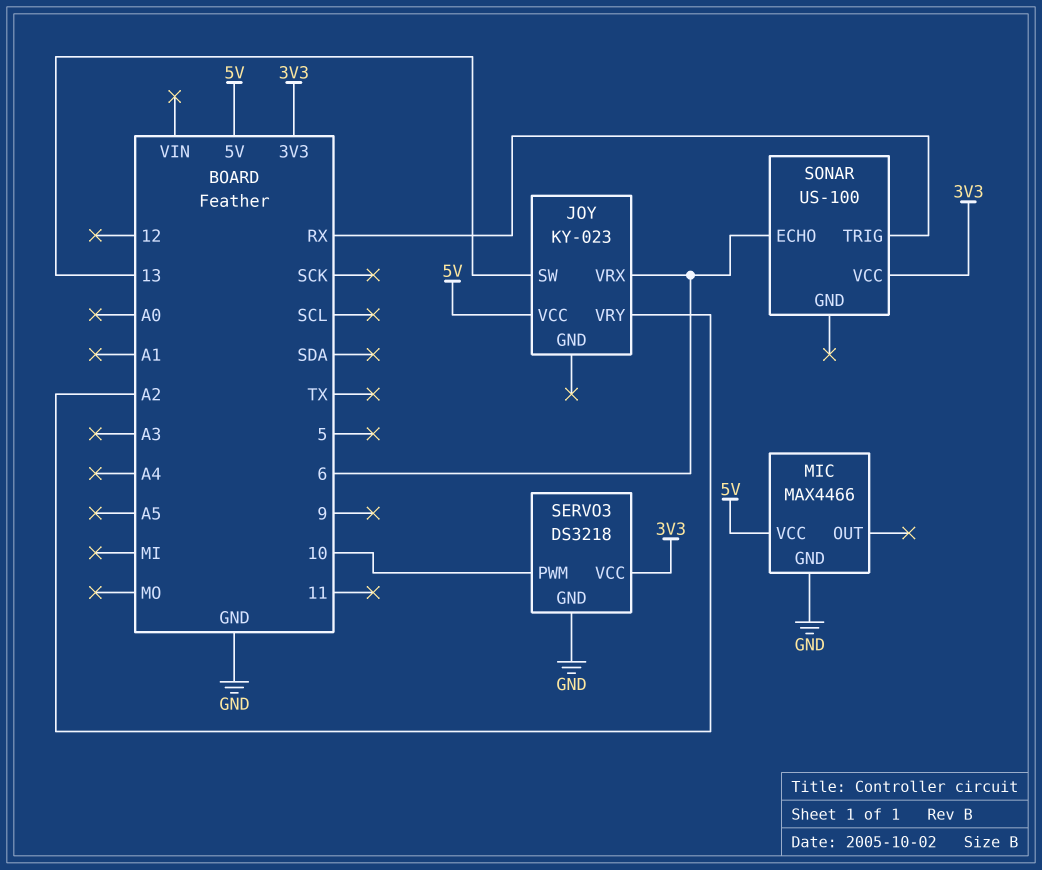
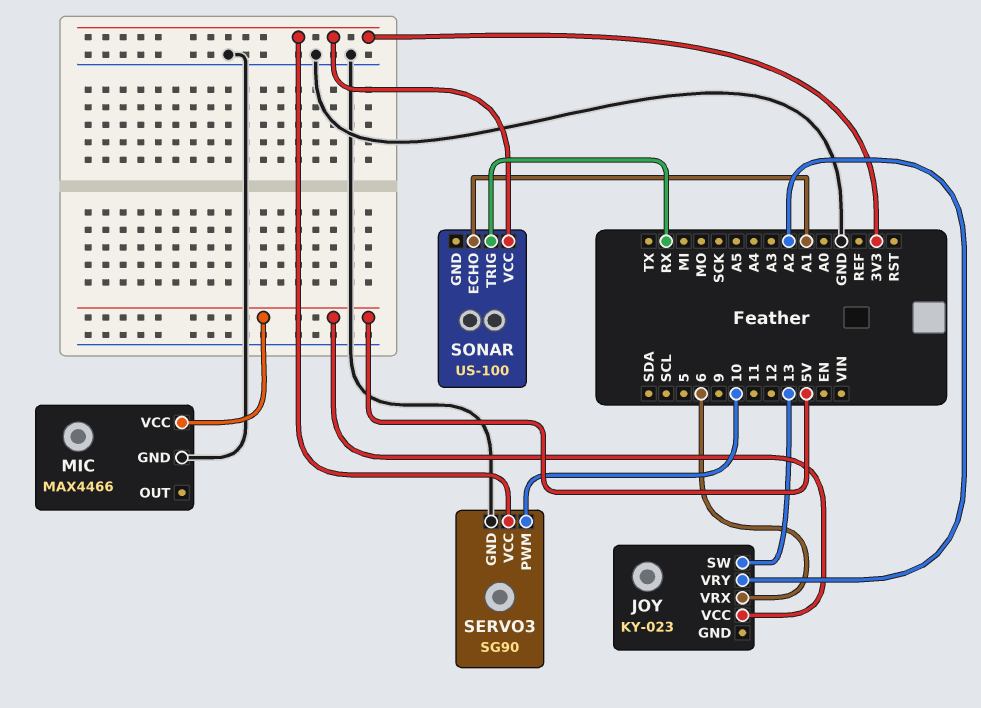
SERVO3: DS3218 -> SG90
SONAR pin ECHO: 6 -> A1

